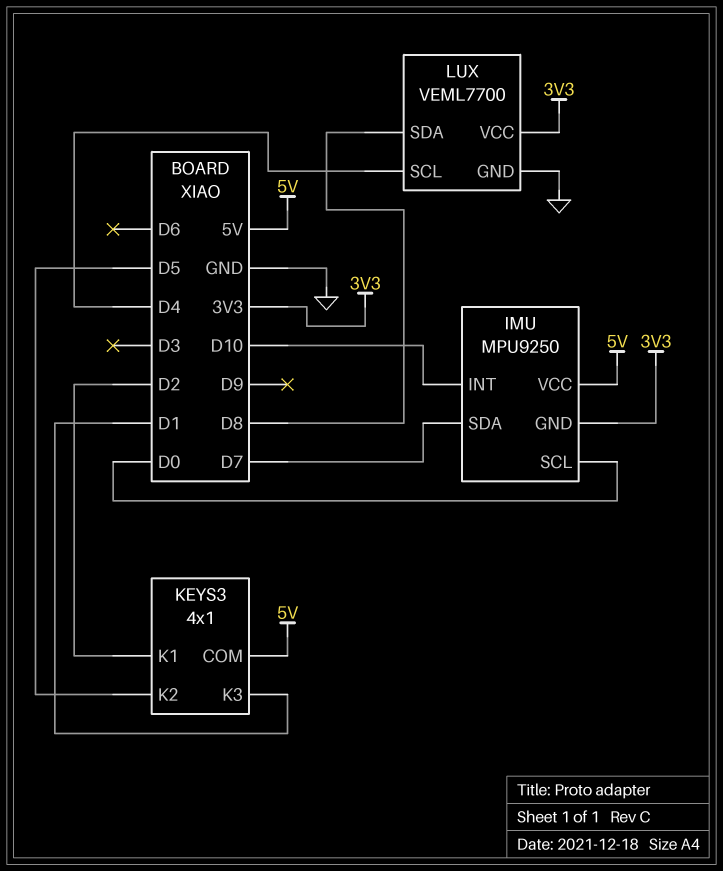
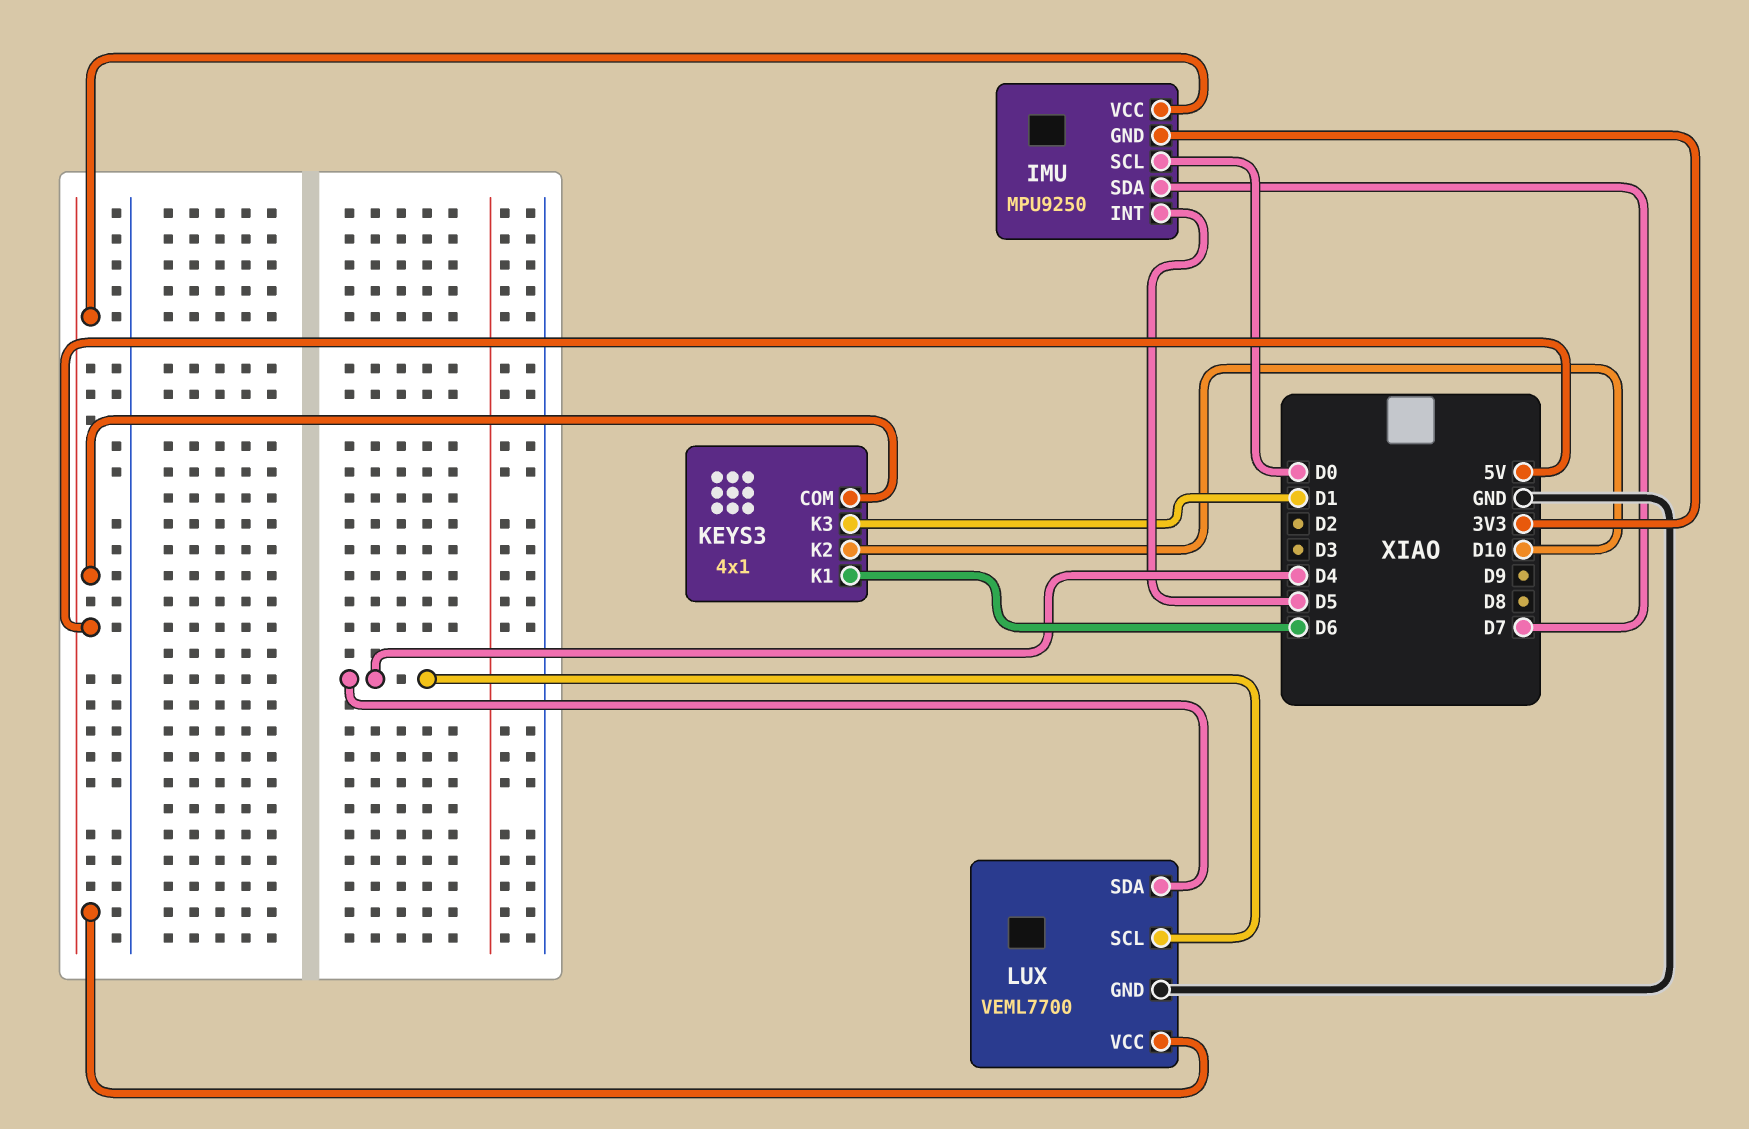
IMU pin INT: D10 -> D5
KEYS3 pin K1: D2 -> D6
KEYS3 pin K2: D5 -> D10
LUX pin SDA: D8 -> D4
LUX pin VCC: 3V3 -> 5V

